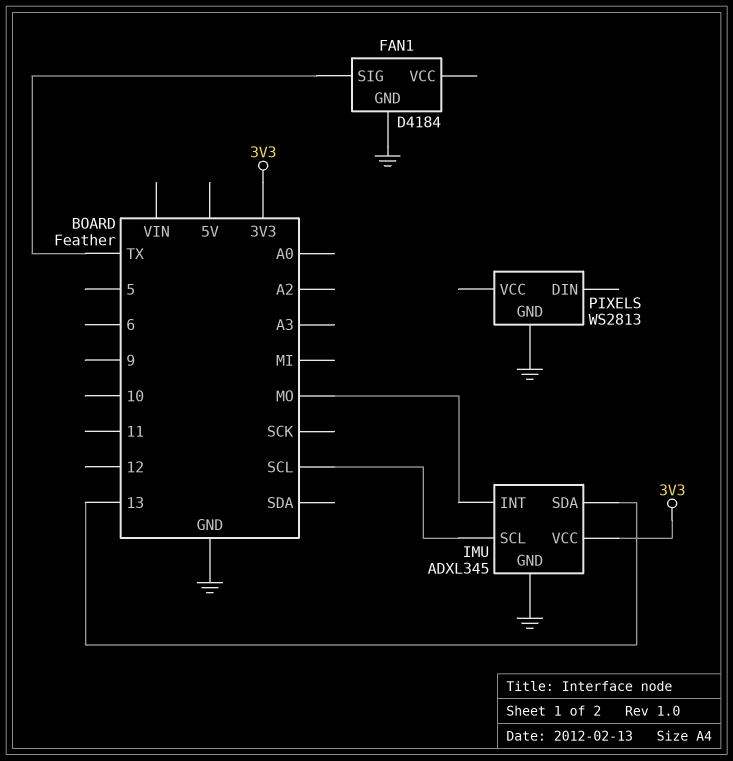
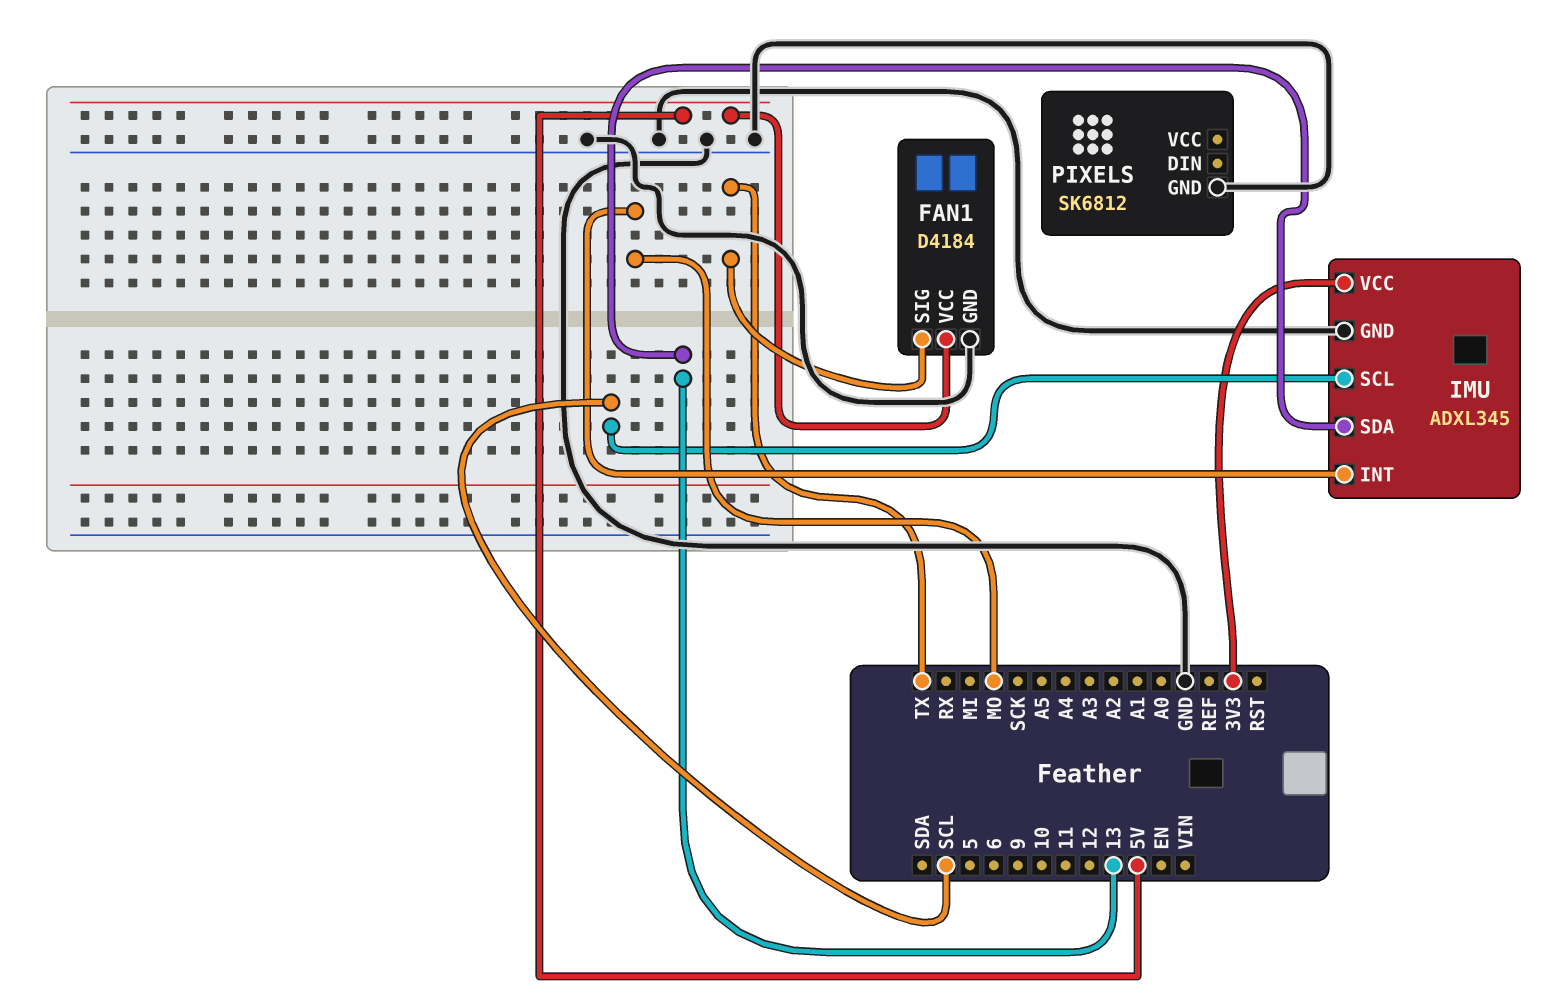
FAN1 pin VCC: none -> 5V
PIXELS: WS2813 -> SK6812

